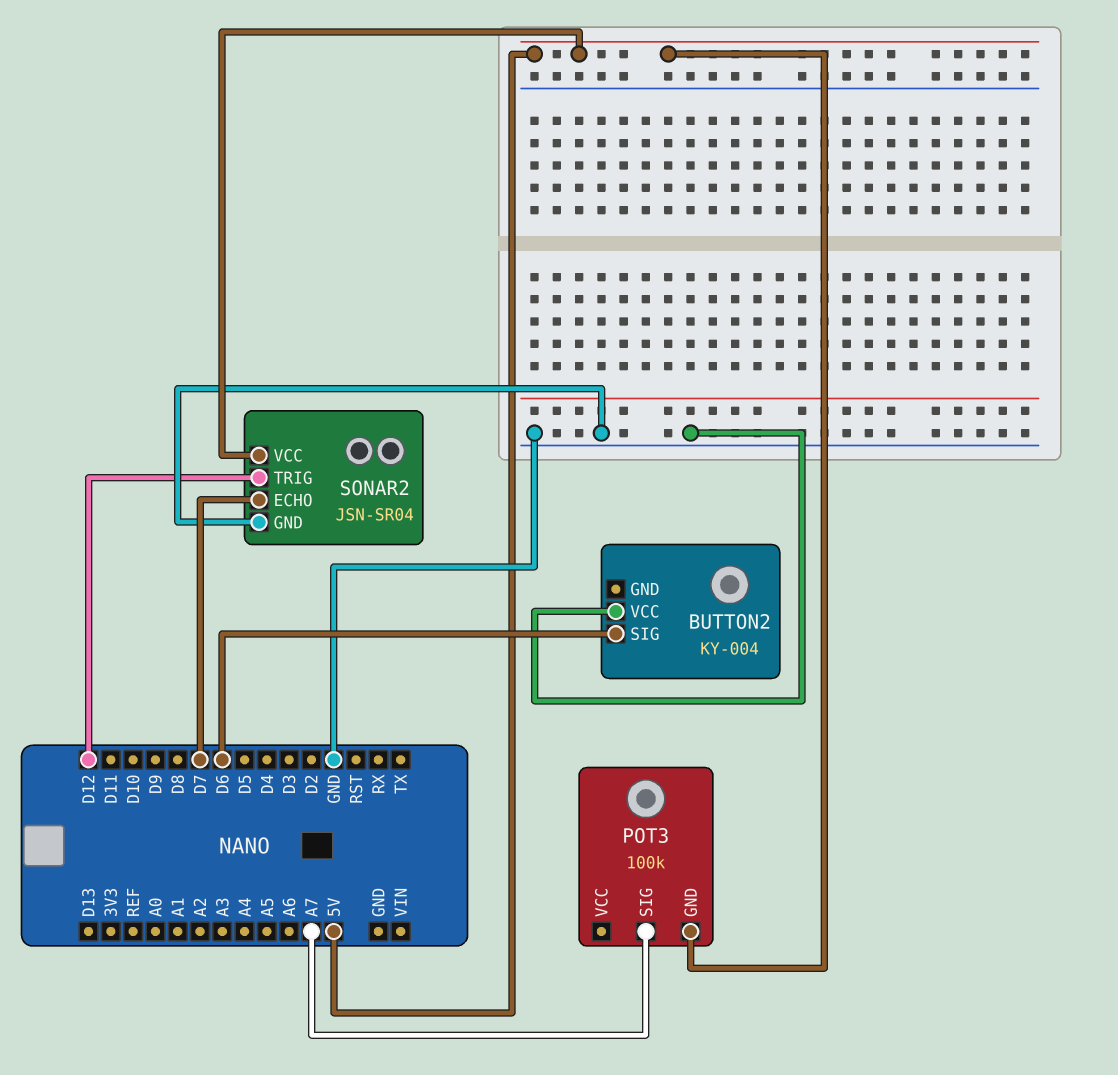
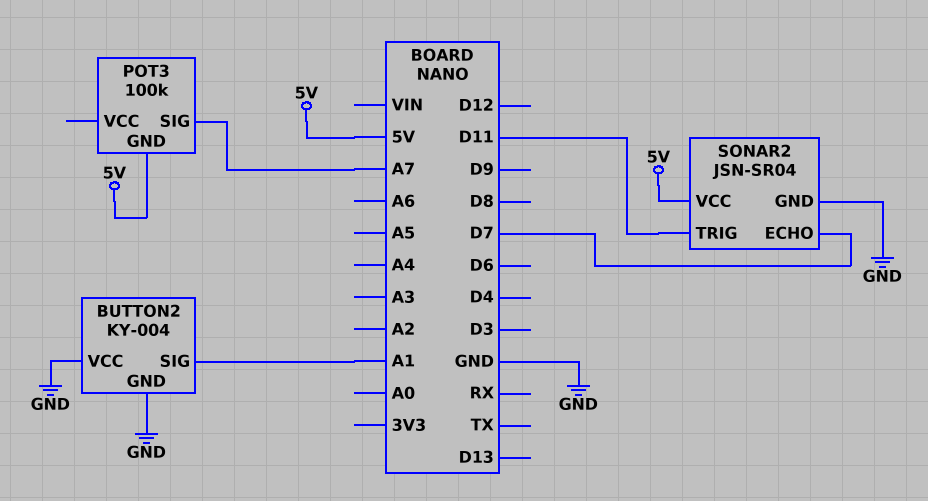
BUTTON2 pin GND: none -> GND
BUTTON2 pin SIG: D6 -> A1
SONAR2 pin TRIG: D12 -> D11

